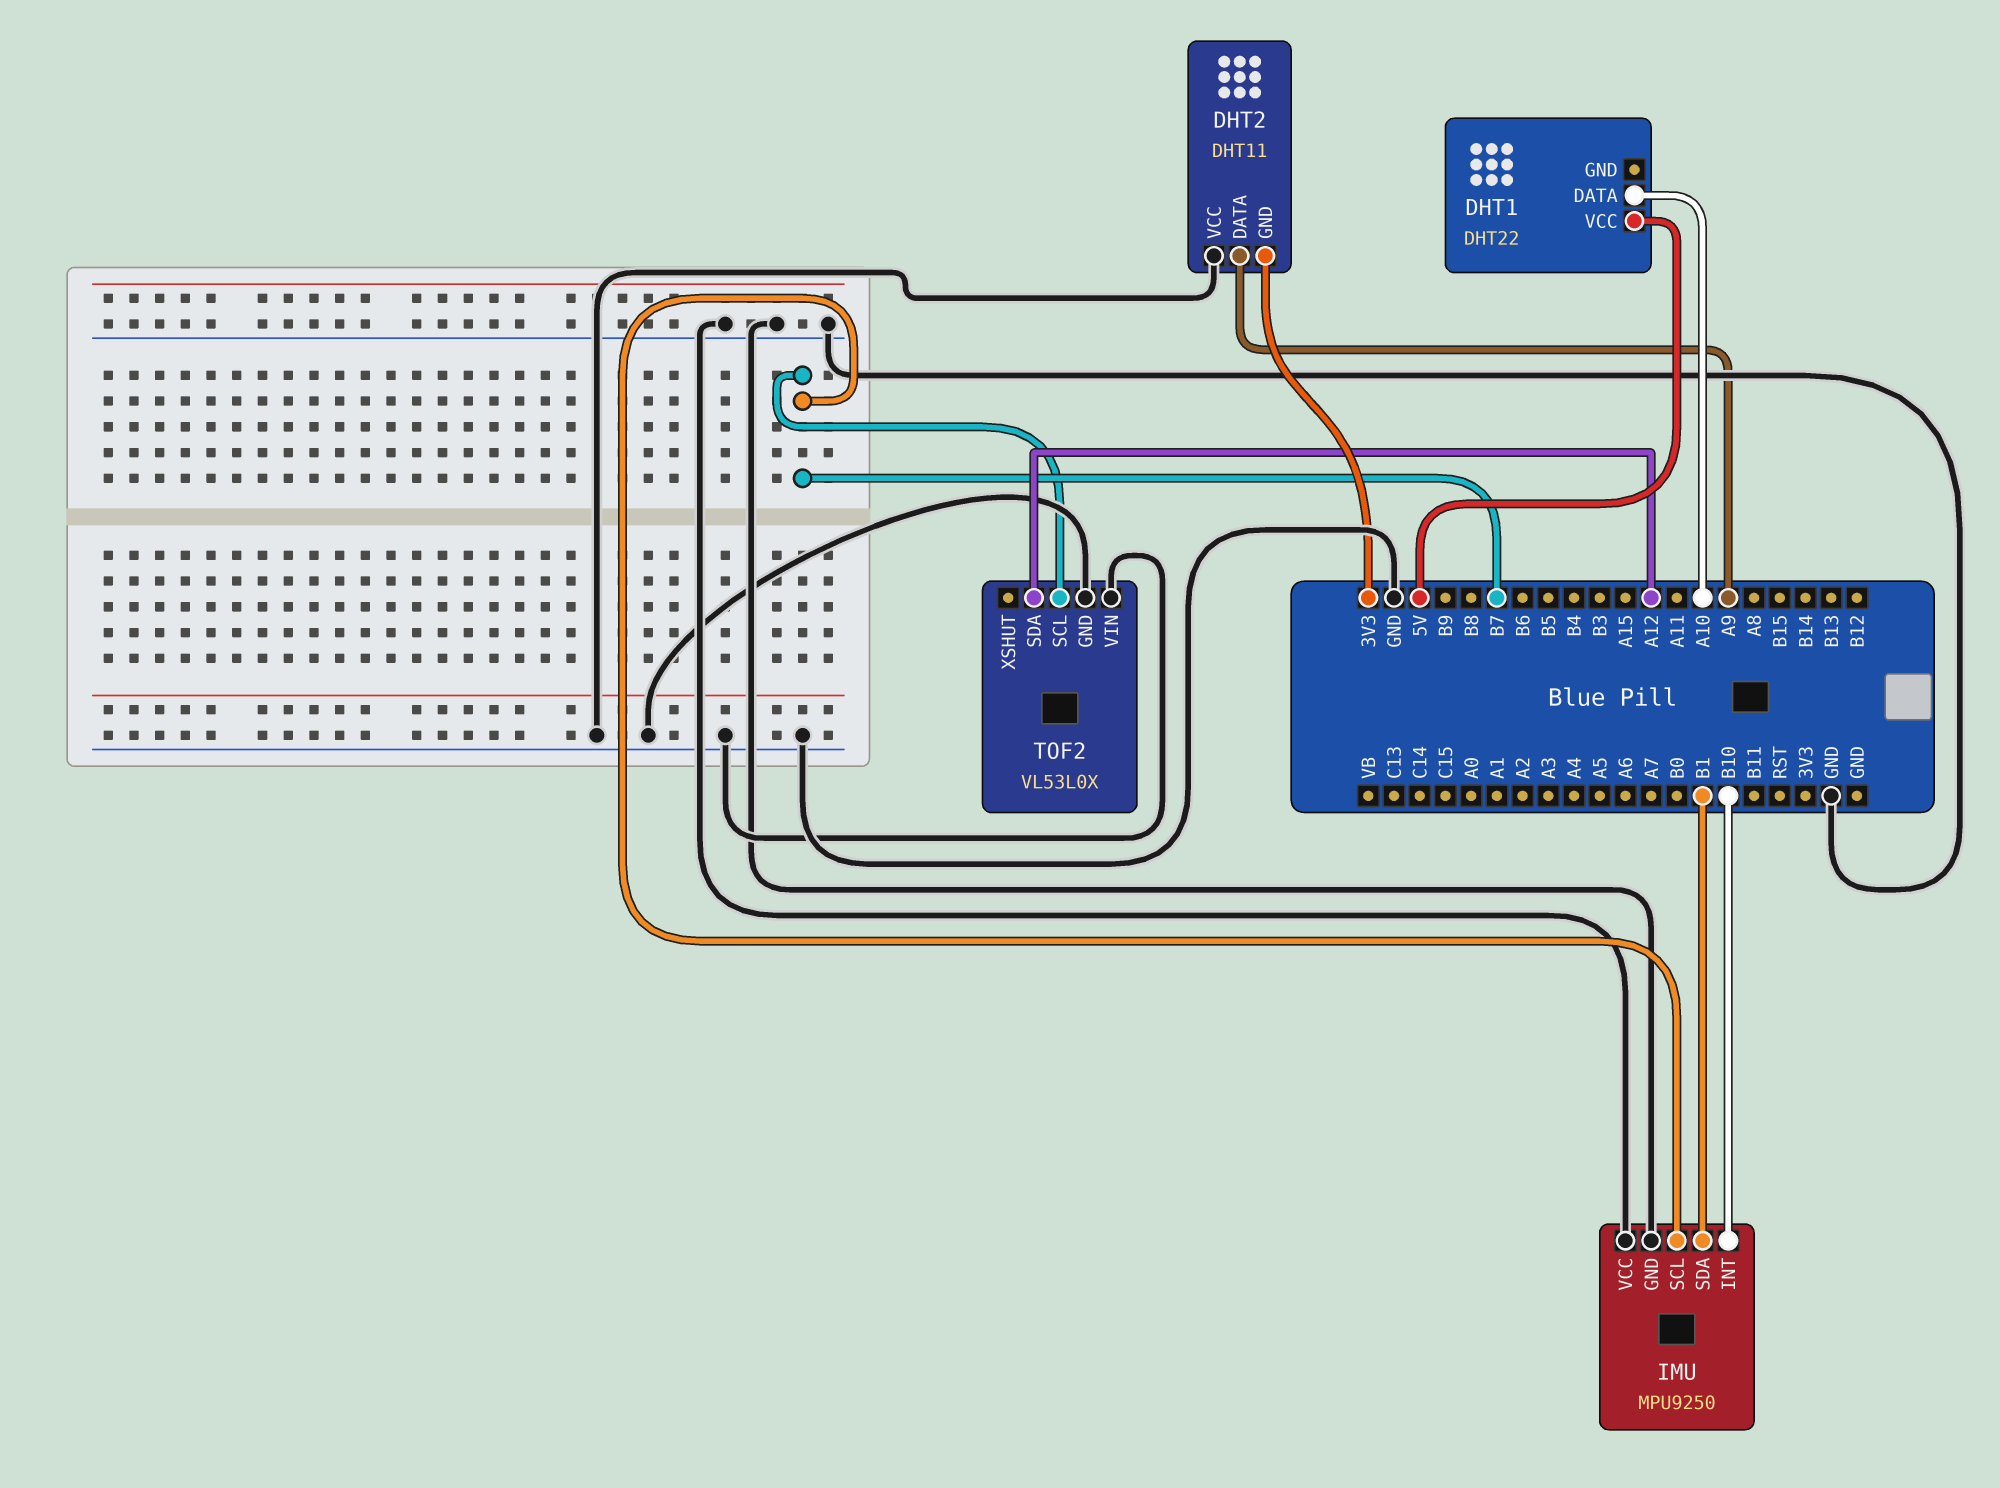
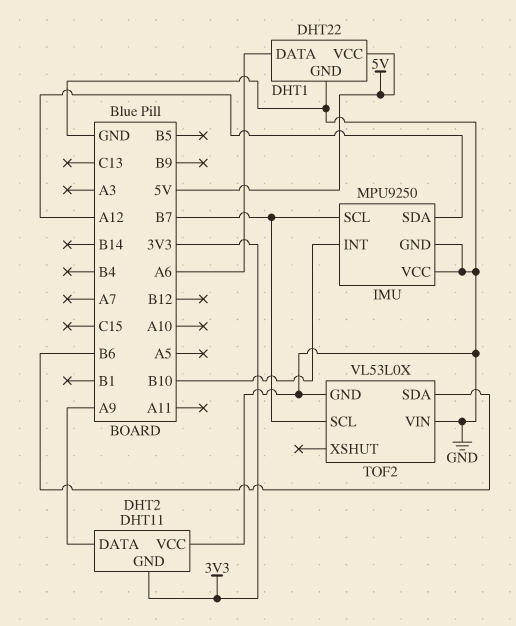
DHT1 pin DATA: A10 -> A6
DHT1 pin GND: none -> GND
IMU pin SDA: B1 -> A12
TOF2 pin SDA: A12 -> B6

